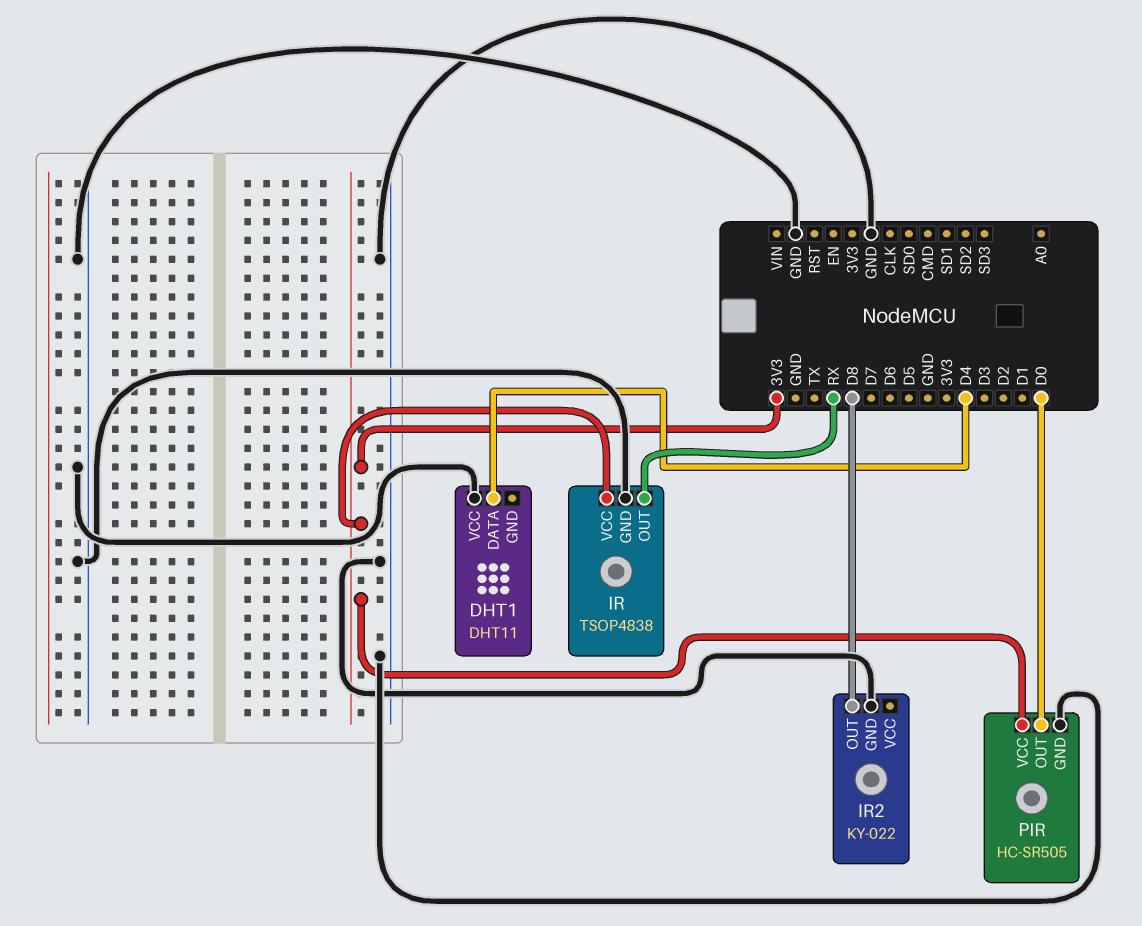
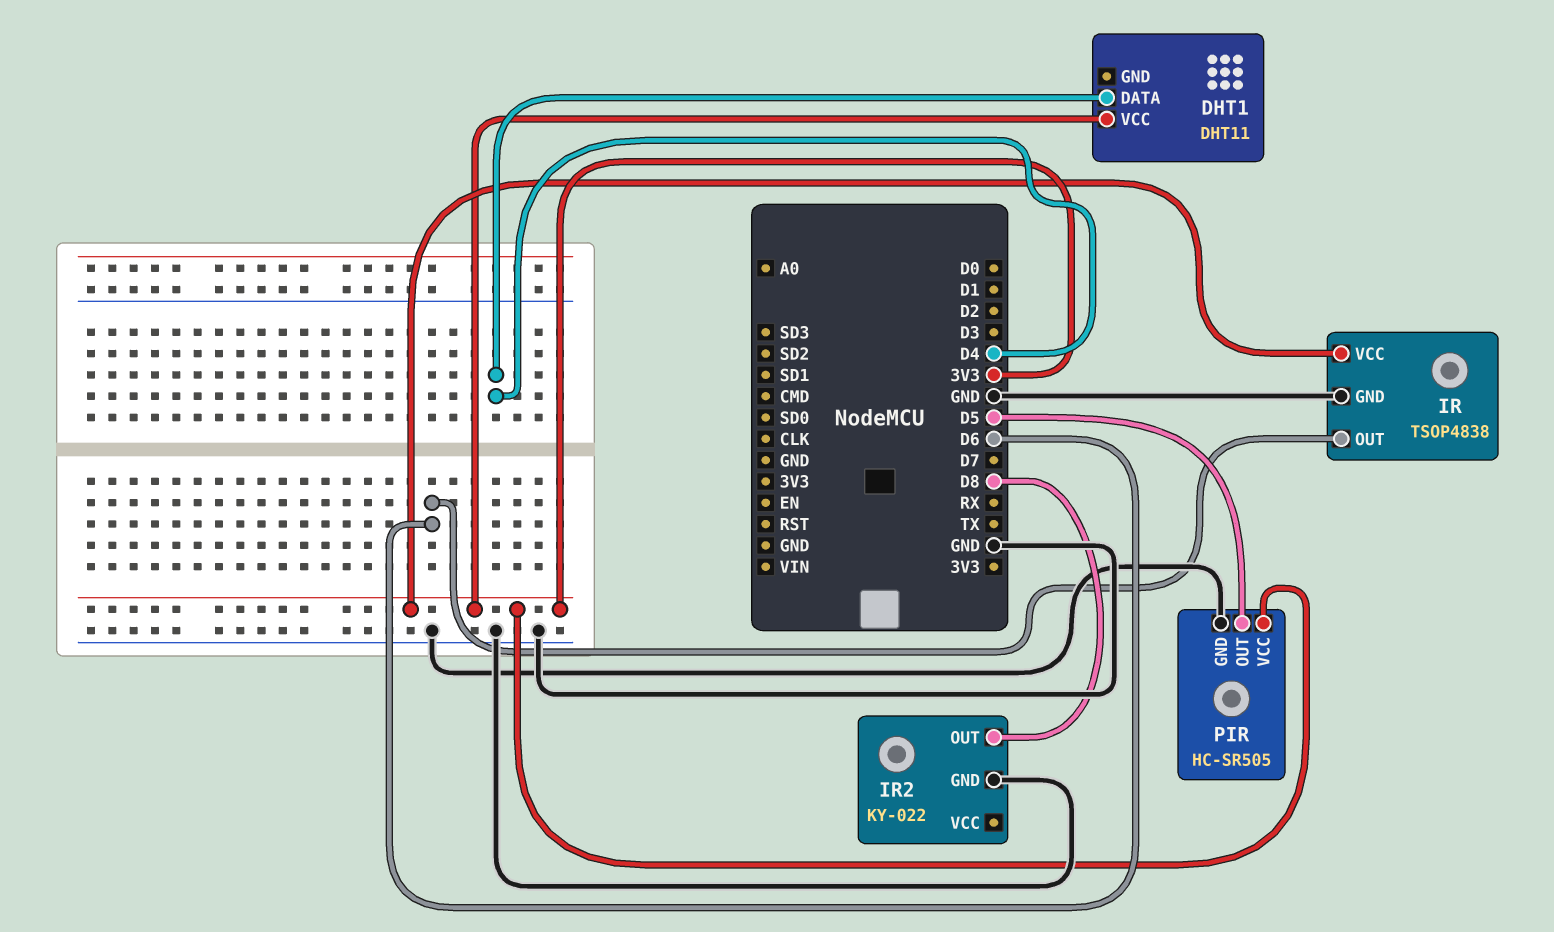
DHT1 pin VCC: GND -> 3V3
IR pin OUT: RX -> D6
PIR pin OUT: D0 -> D5

